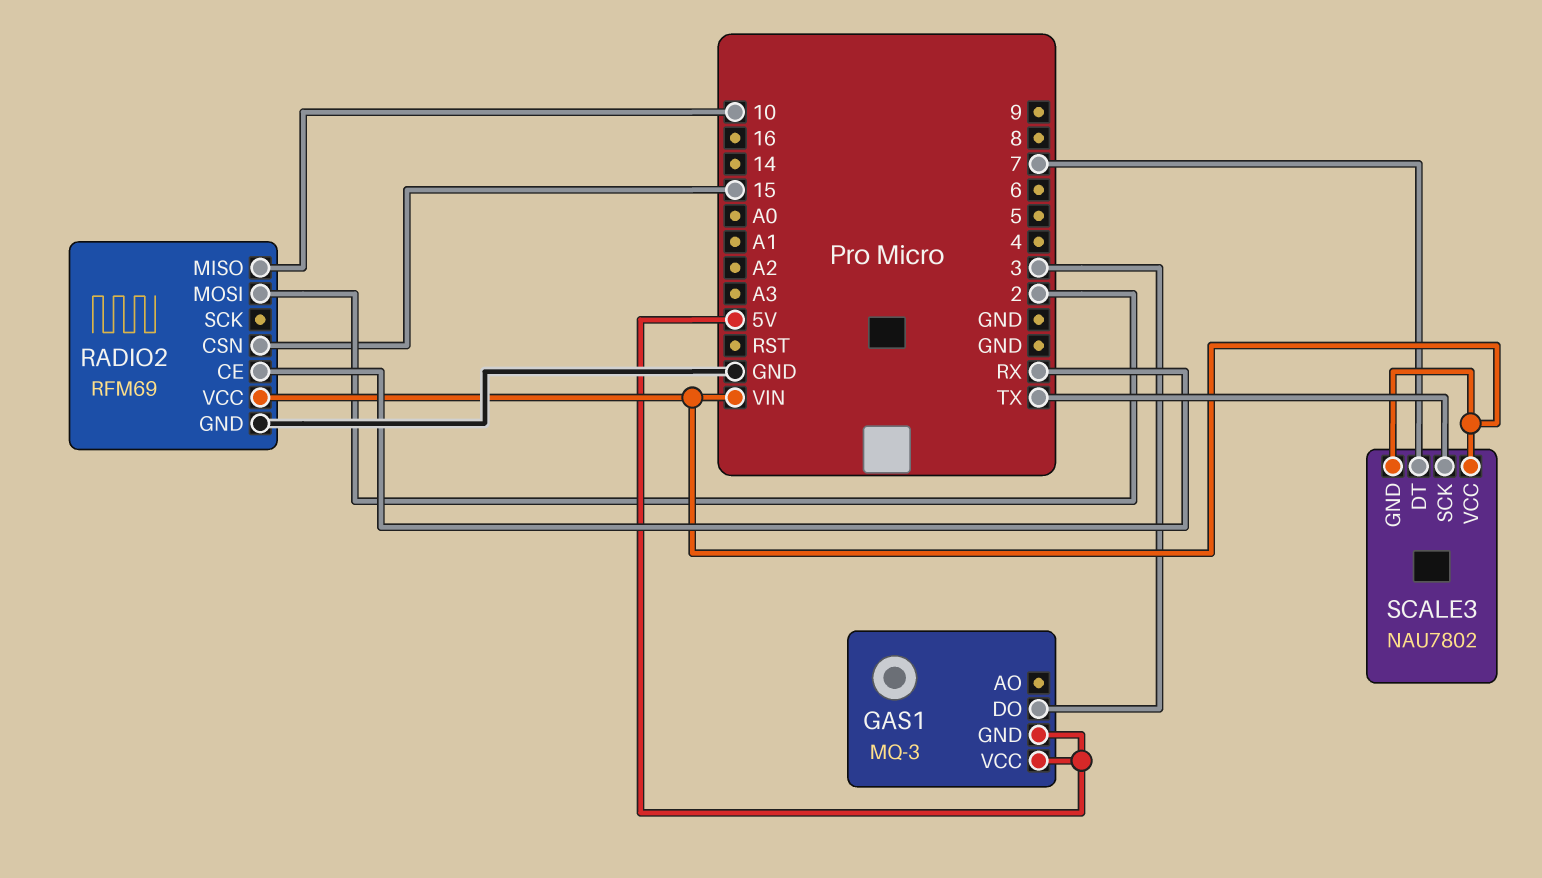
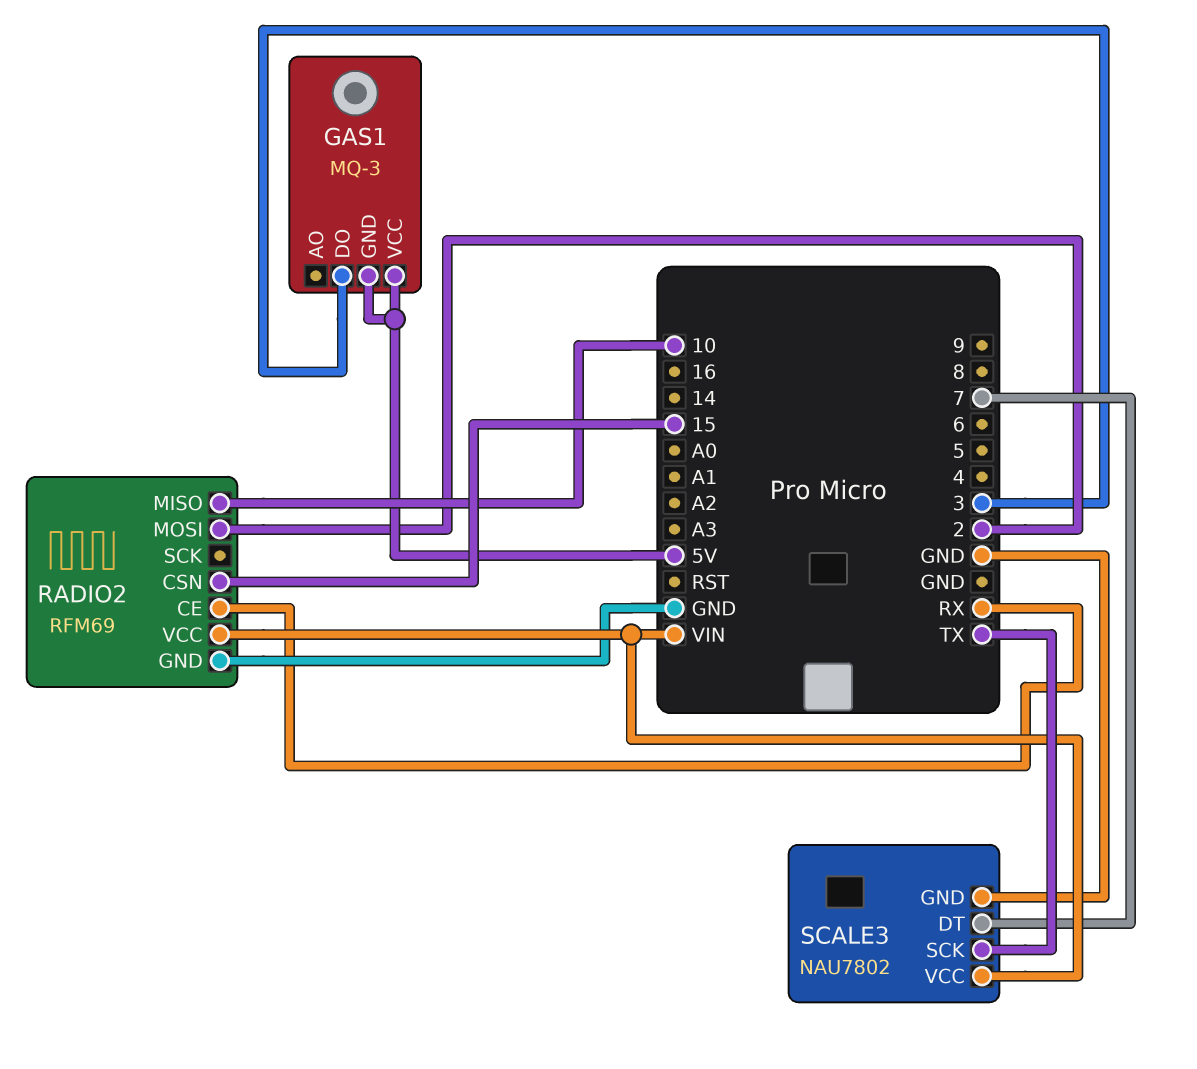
SCALE3 pin GND: VIN -> GND

